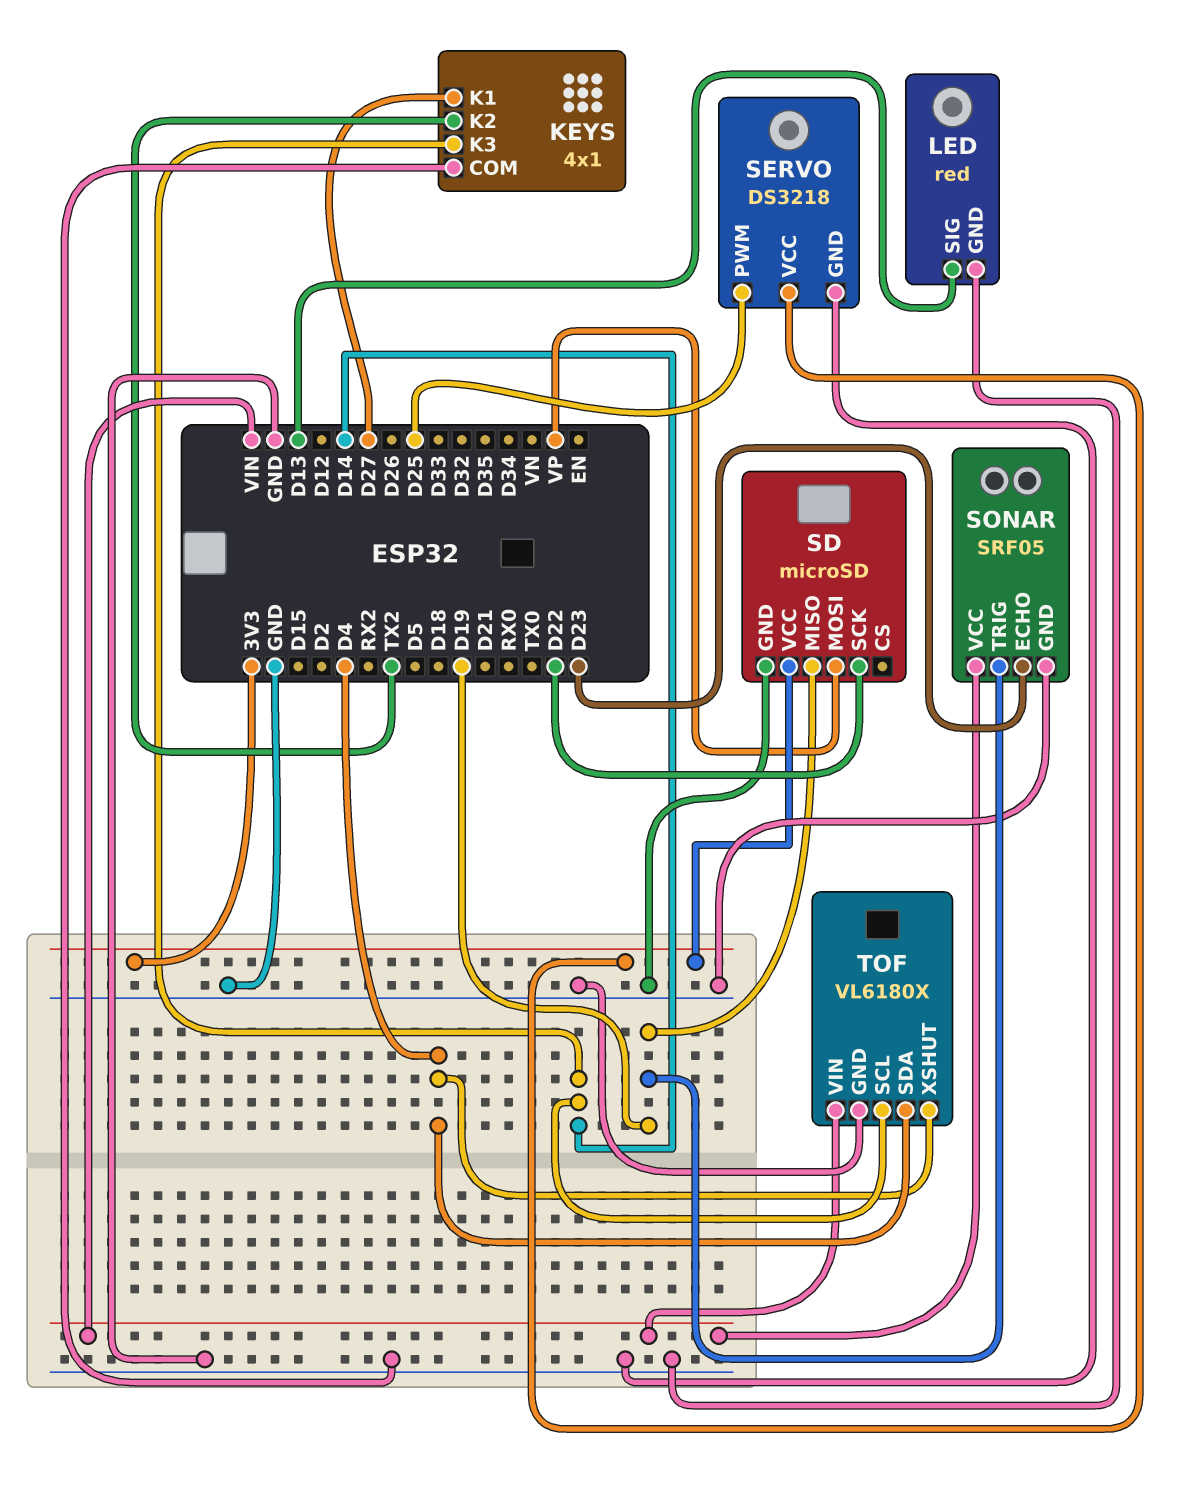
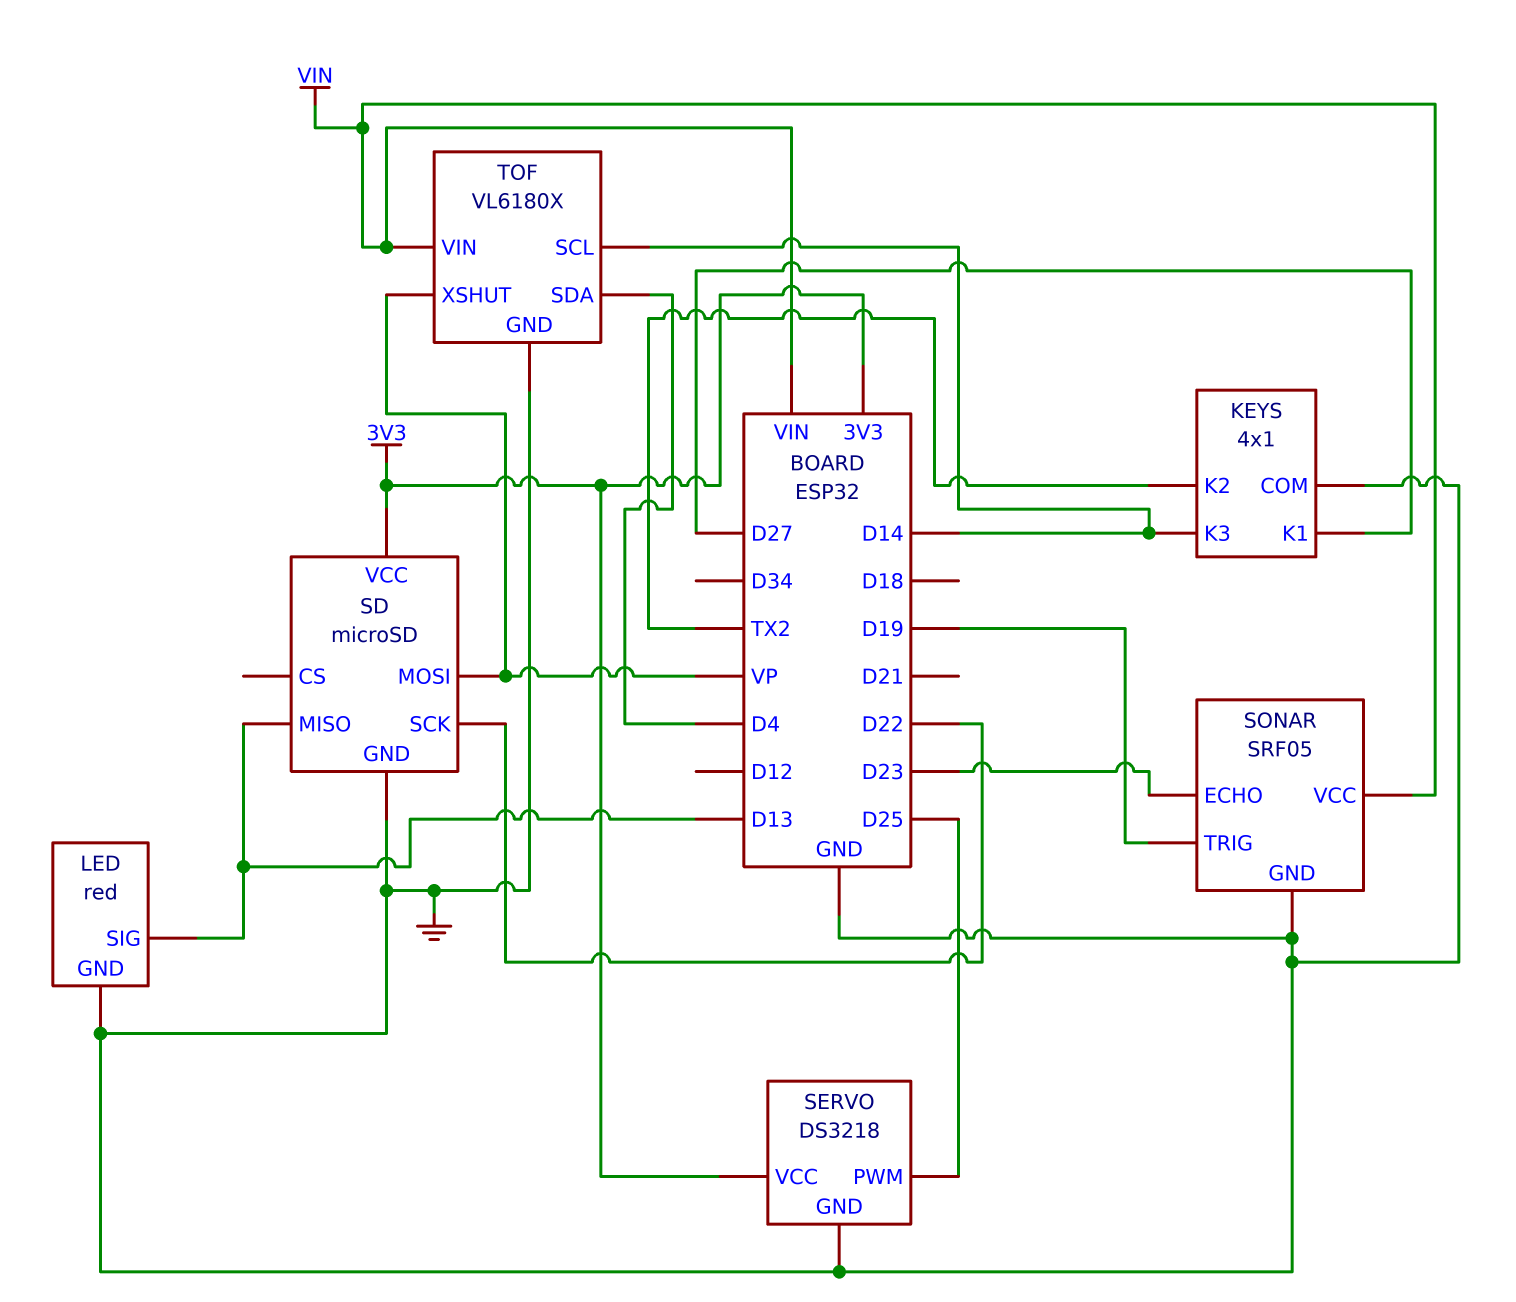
SD pin MISO: D19 -> D13
TOF pin XSHUT: D4 -> VP

